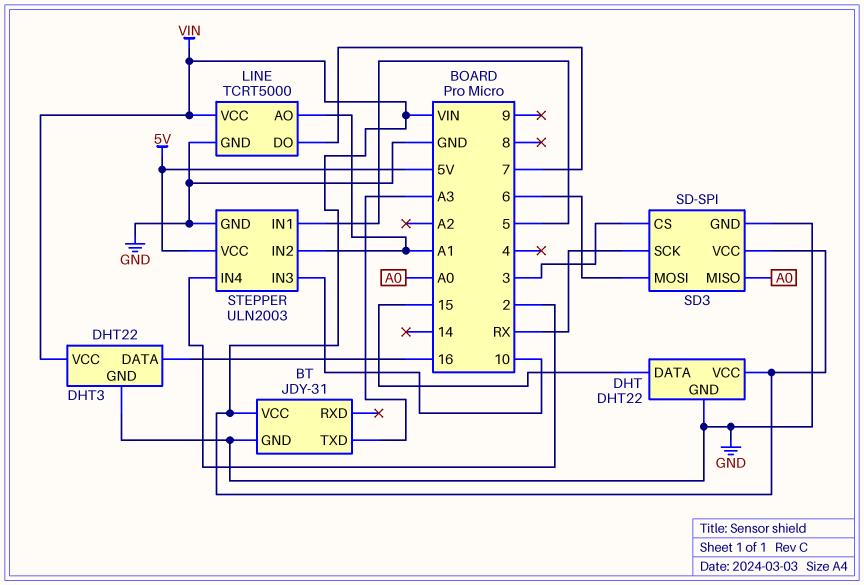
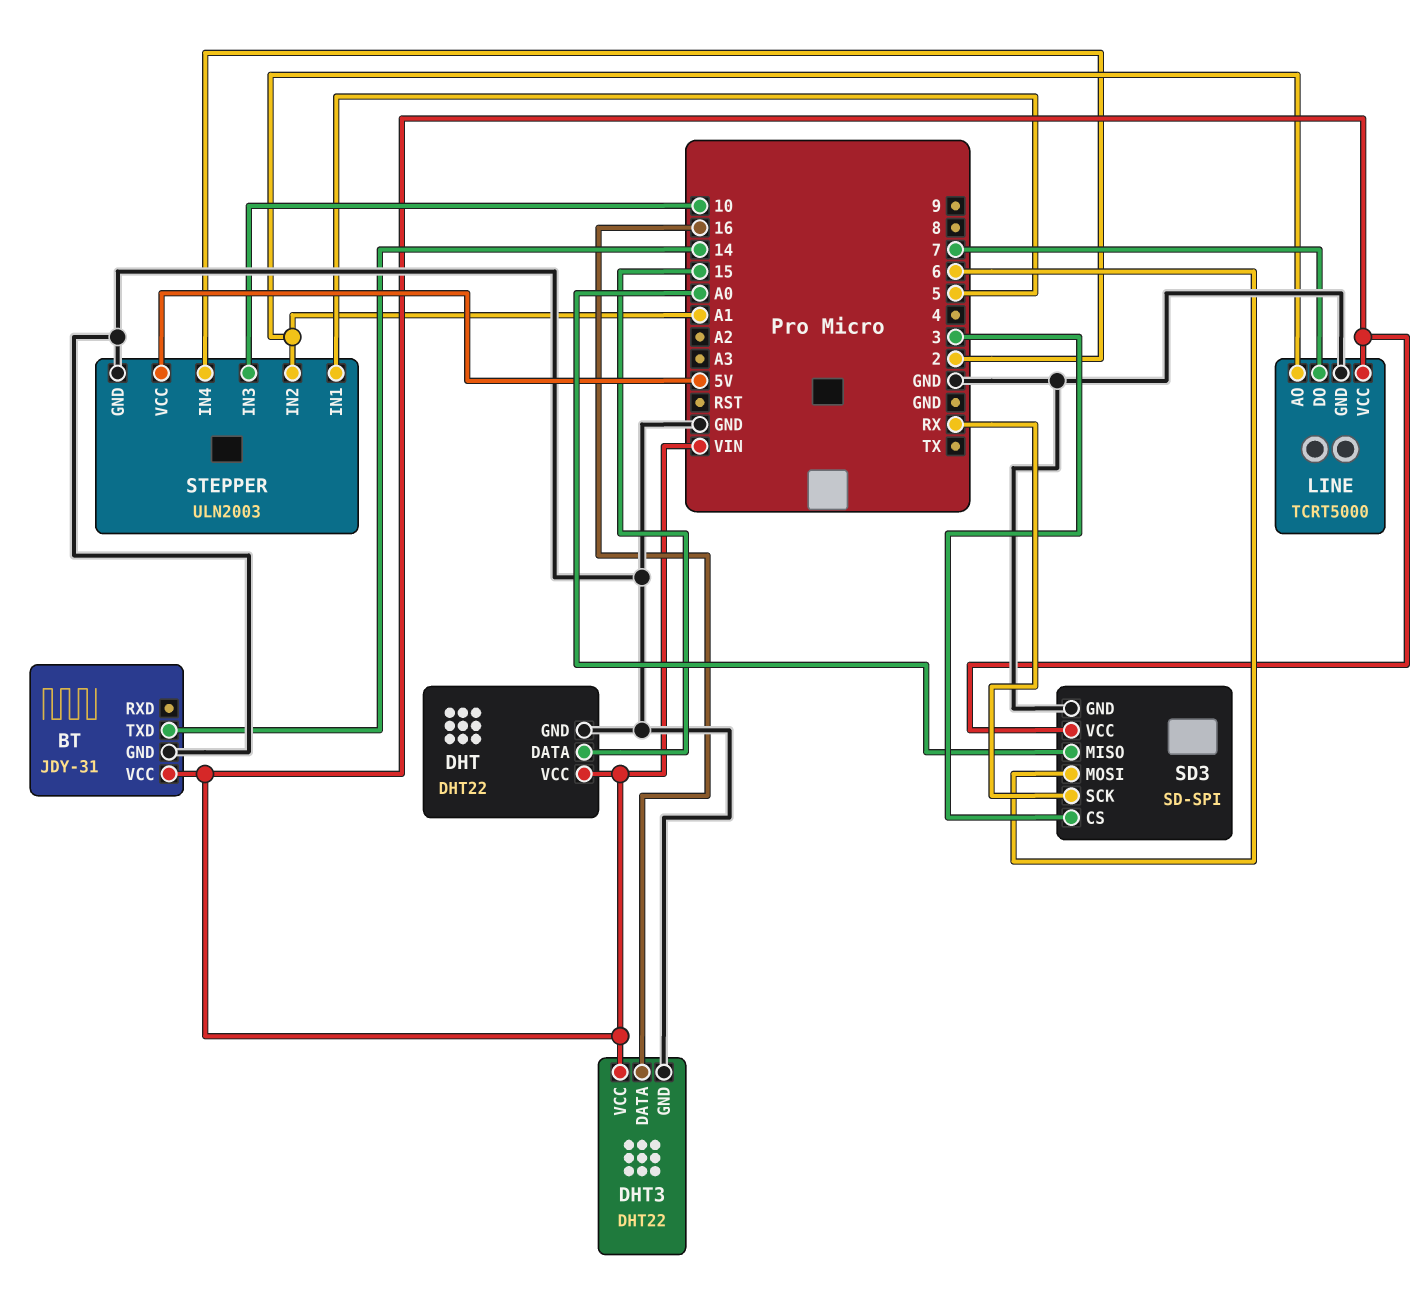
BT pin TXD: A3 -> 14

